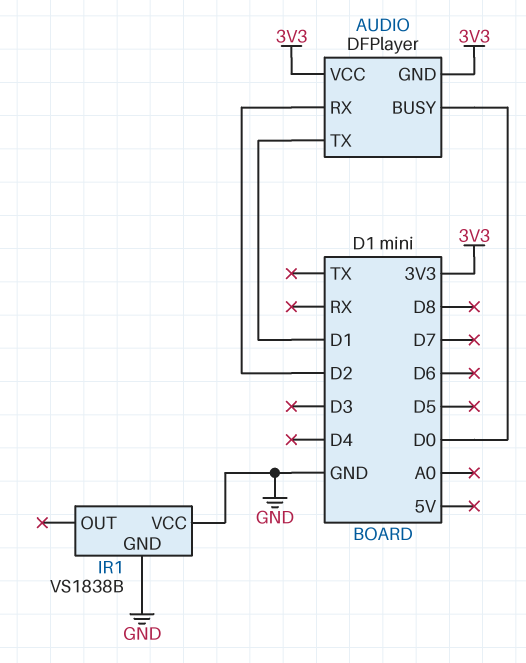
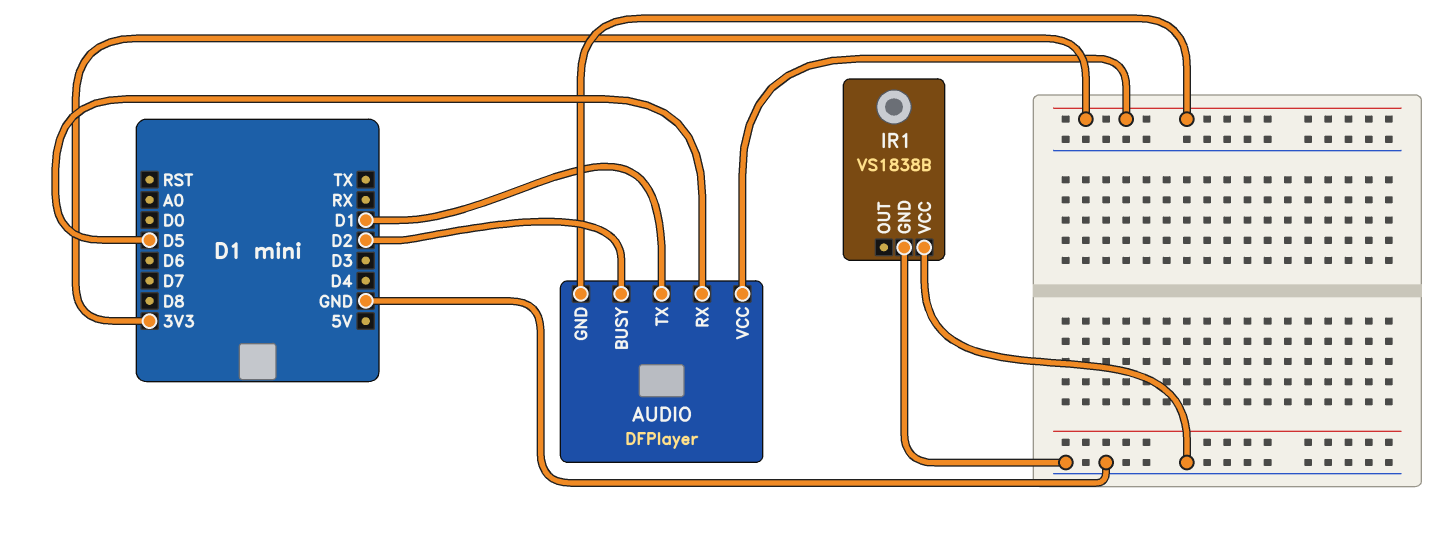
AUDIO pin BUSY: D0 -> D2
AUDIO pin RX: D2 -> D5

